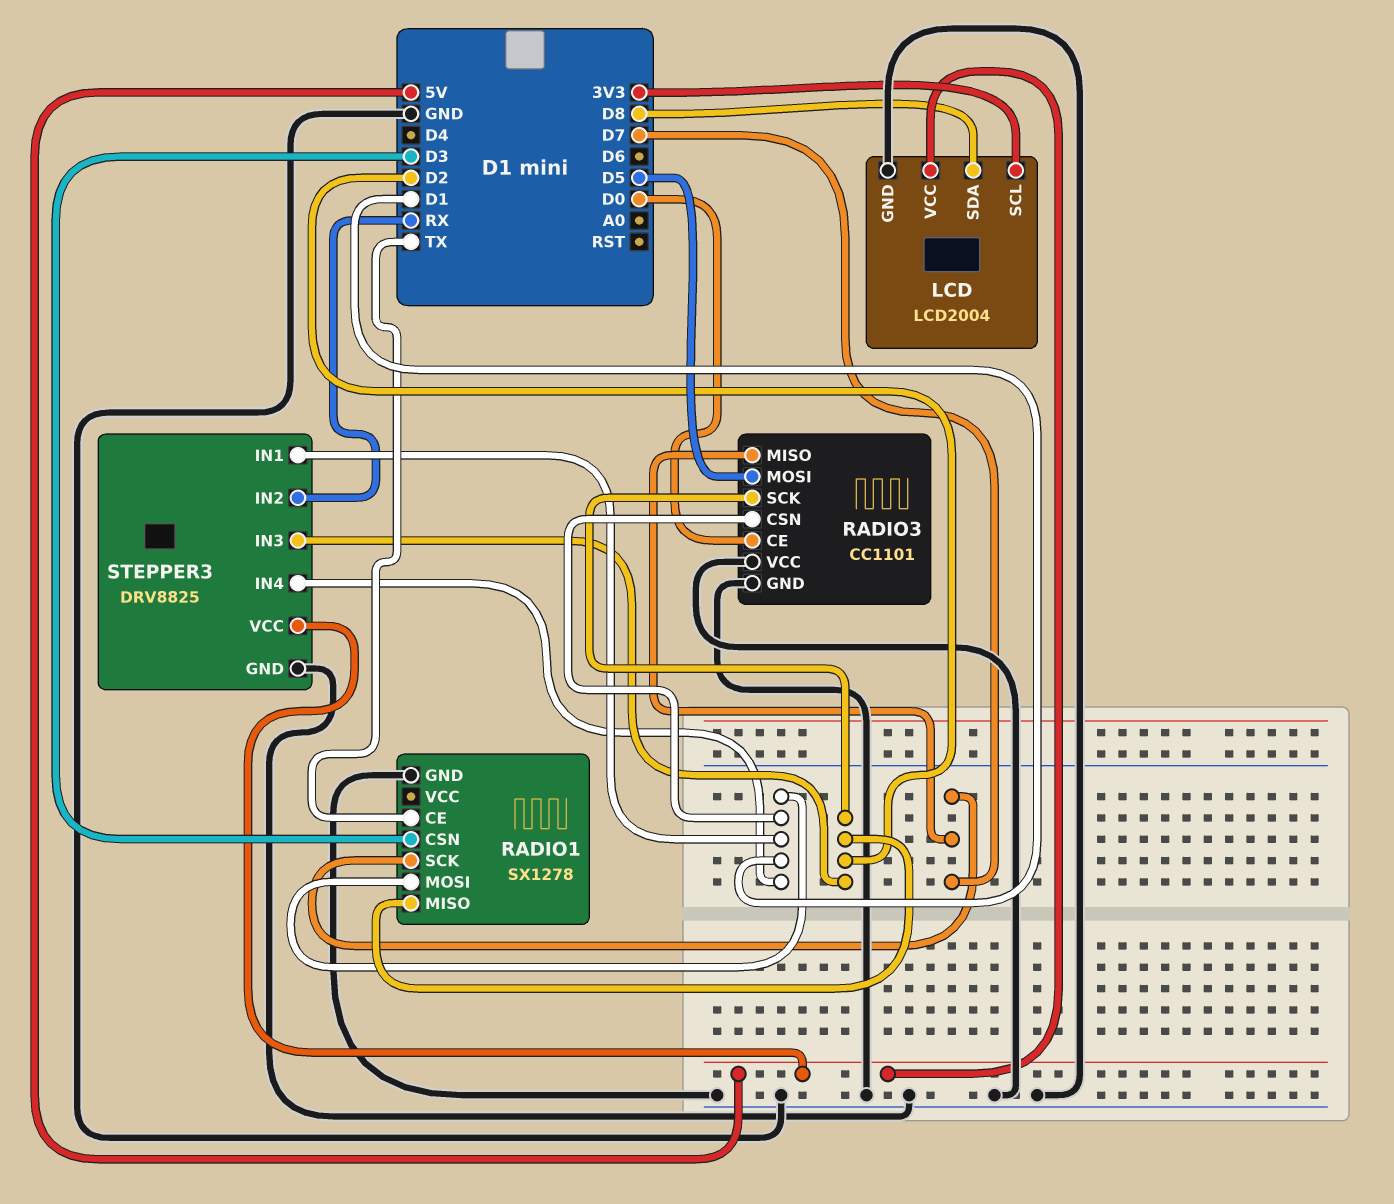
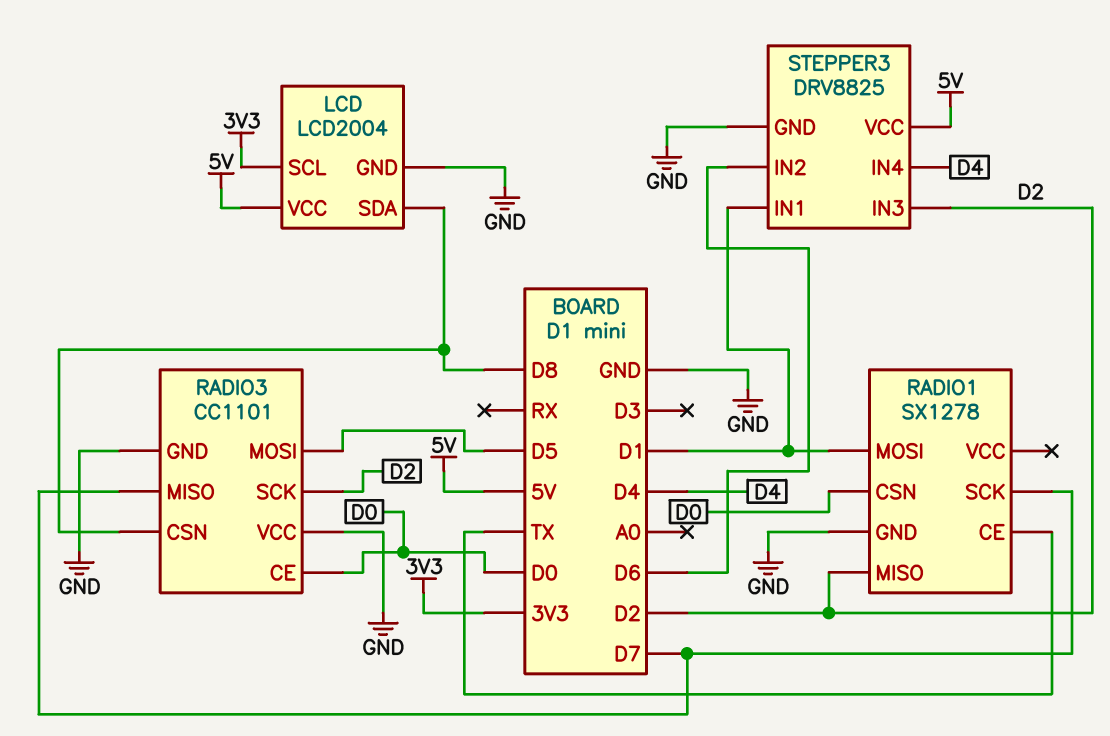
RADIO1 pin CSN: D3 -> D0
RADIO3 pin CSN: D1 -> D8
STEPPER3 pin IN2: RX -> D6
STEPPER3 pin IN4: D1 -> D4

